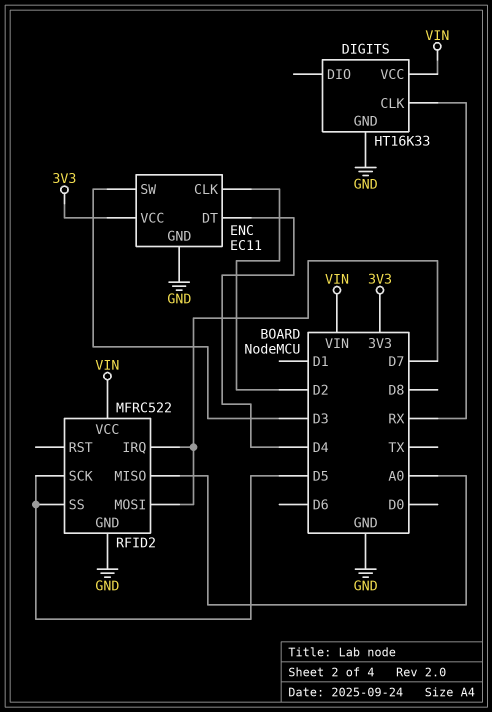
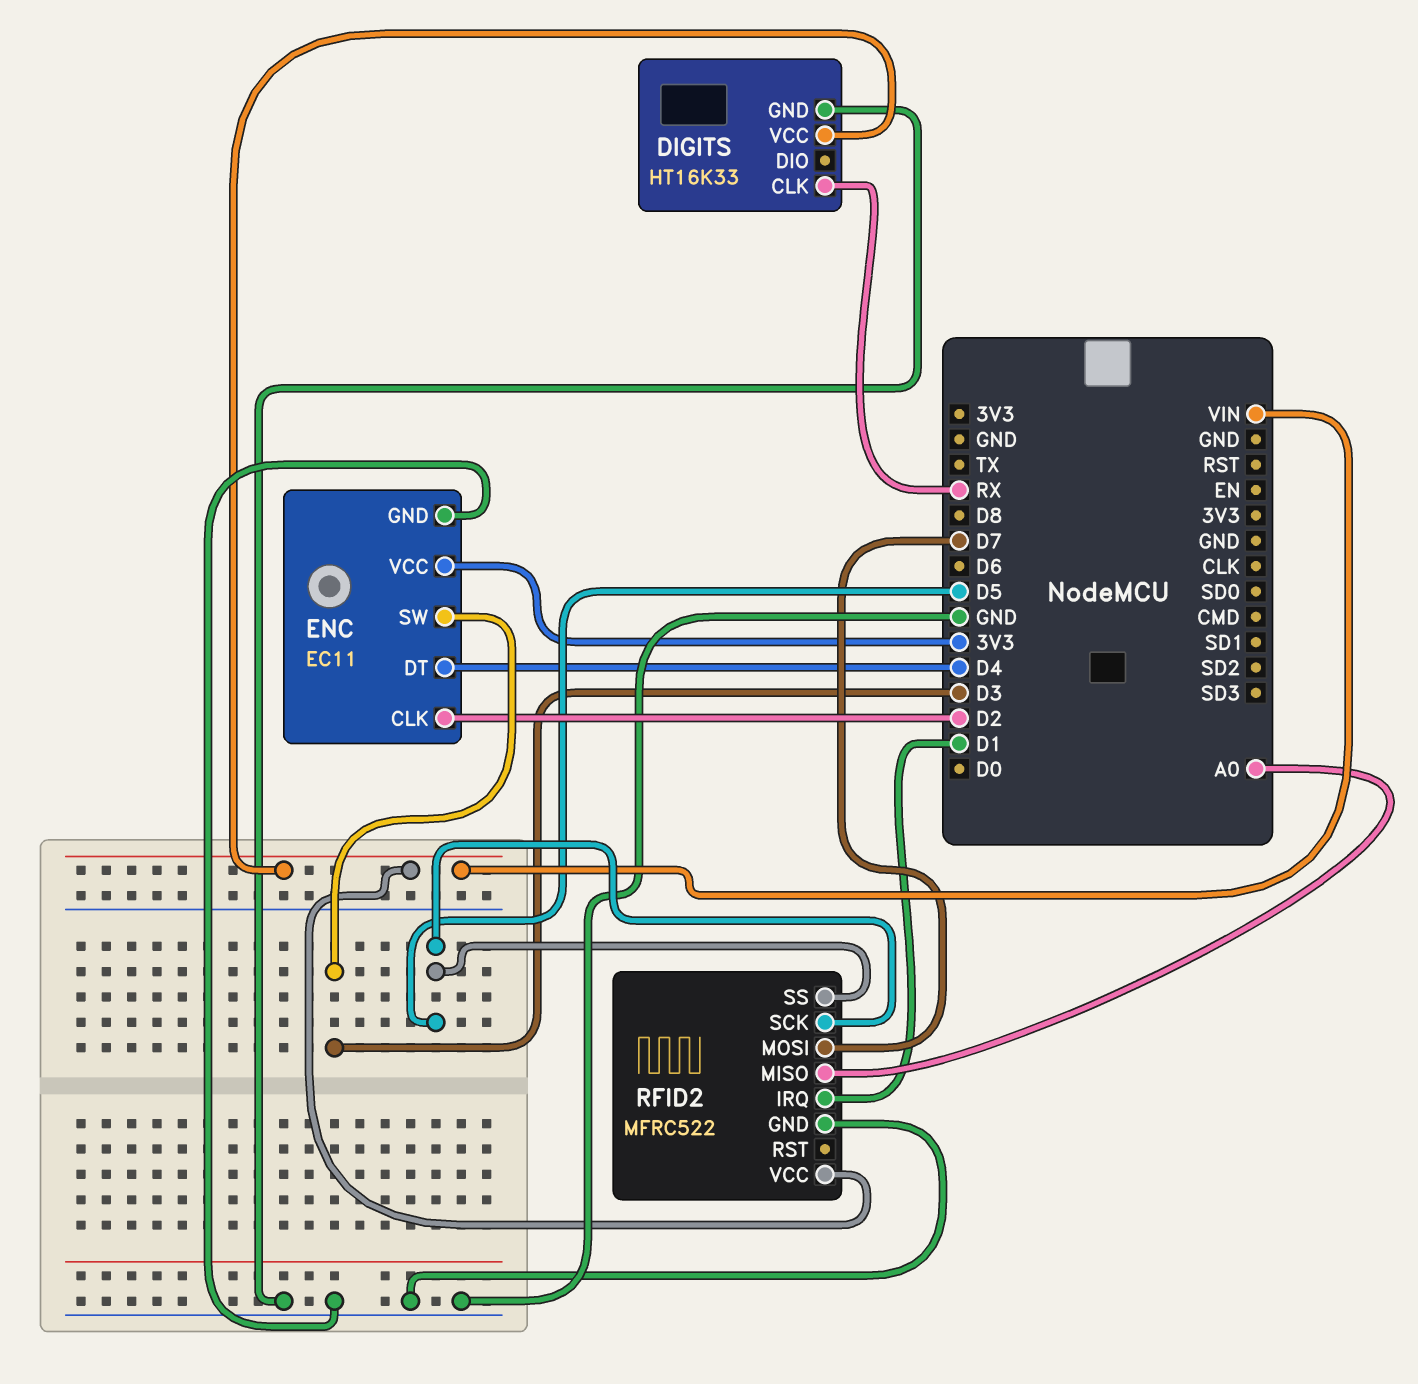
RFID2 pin IRQ: D7 -> D1

